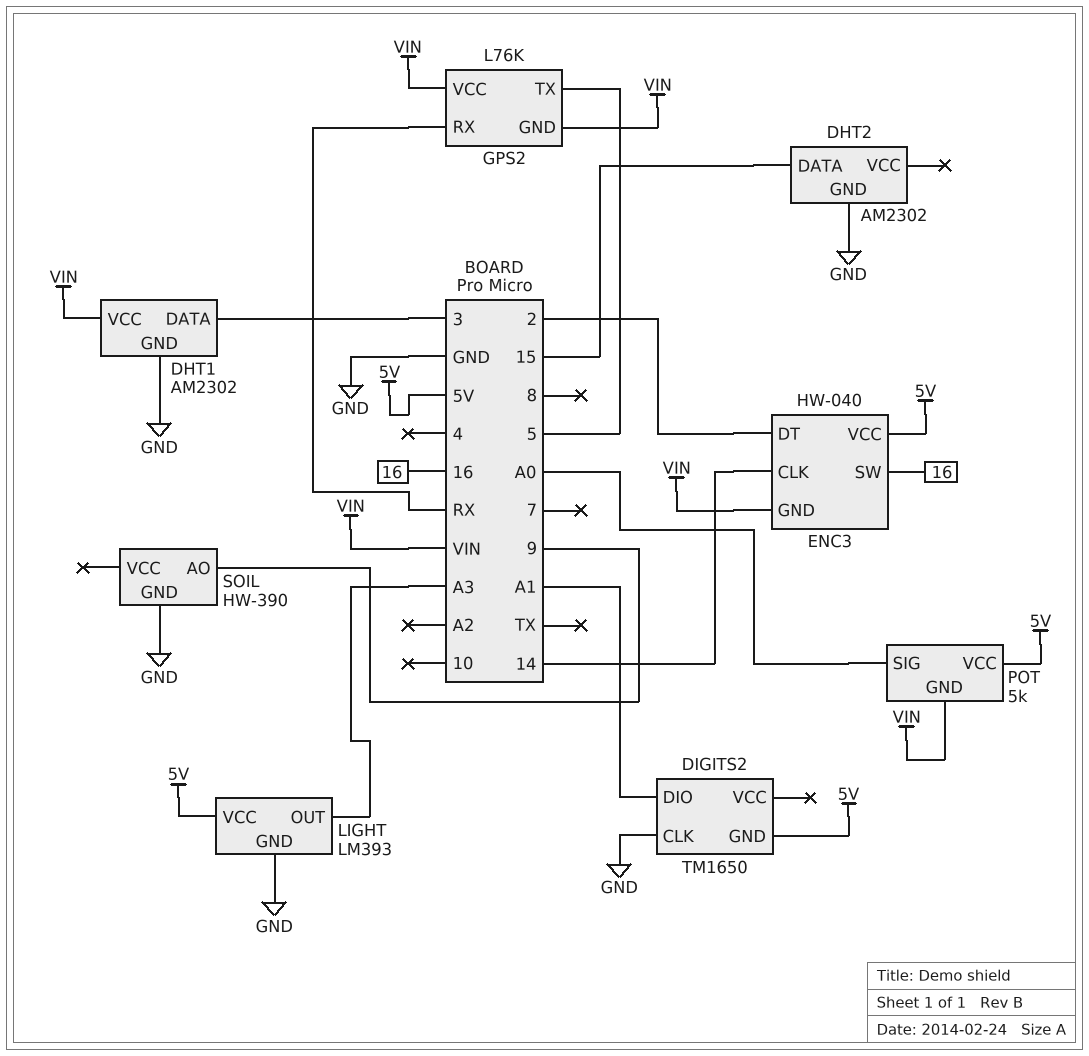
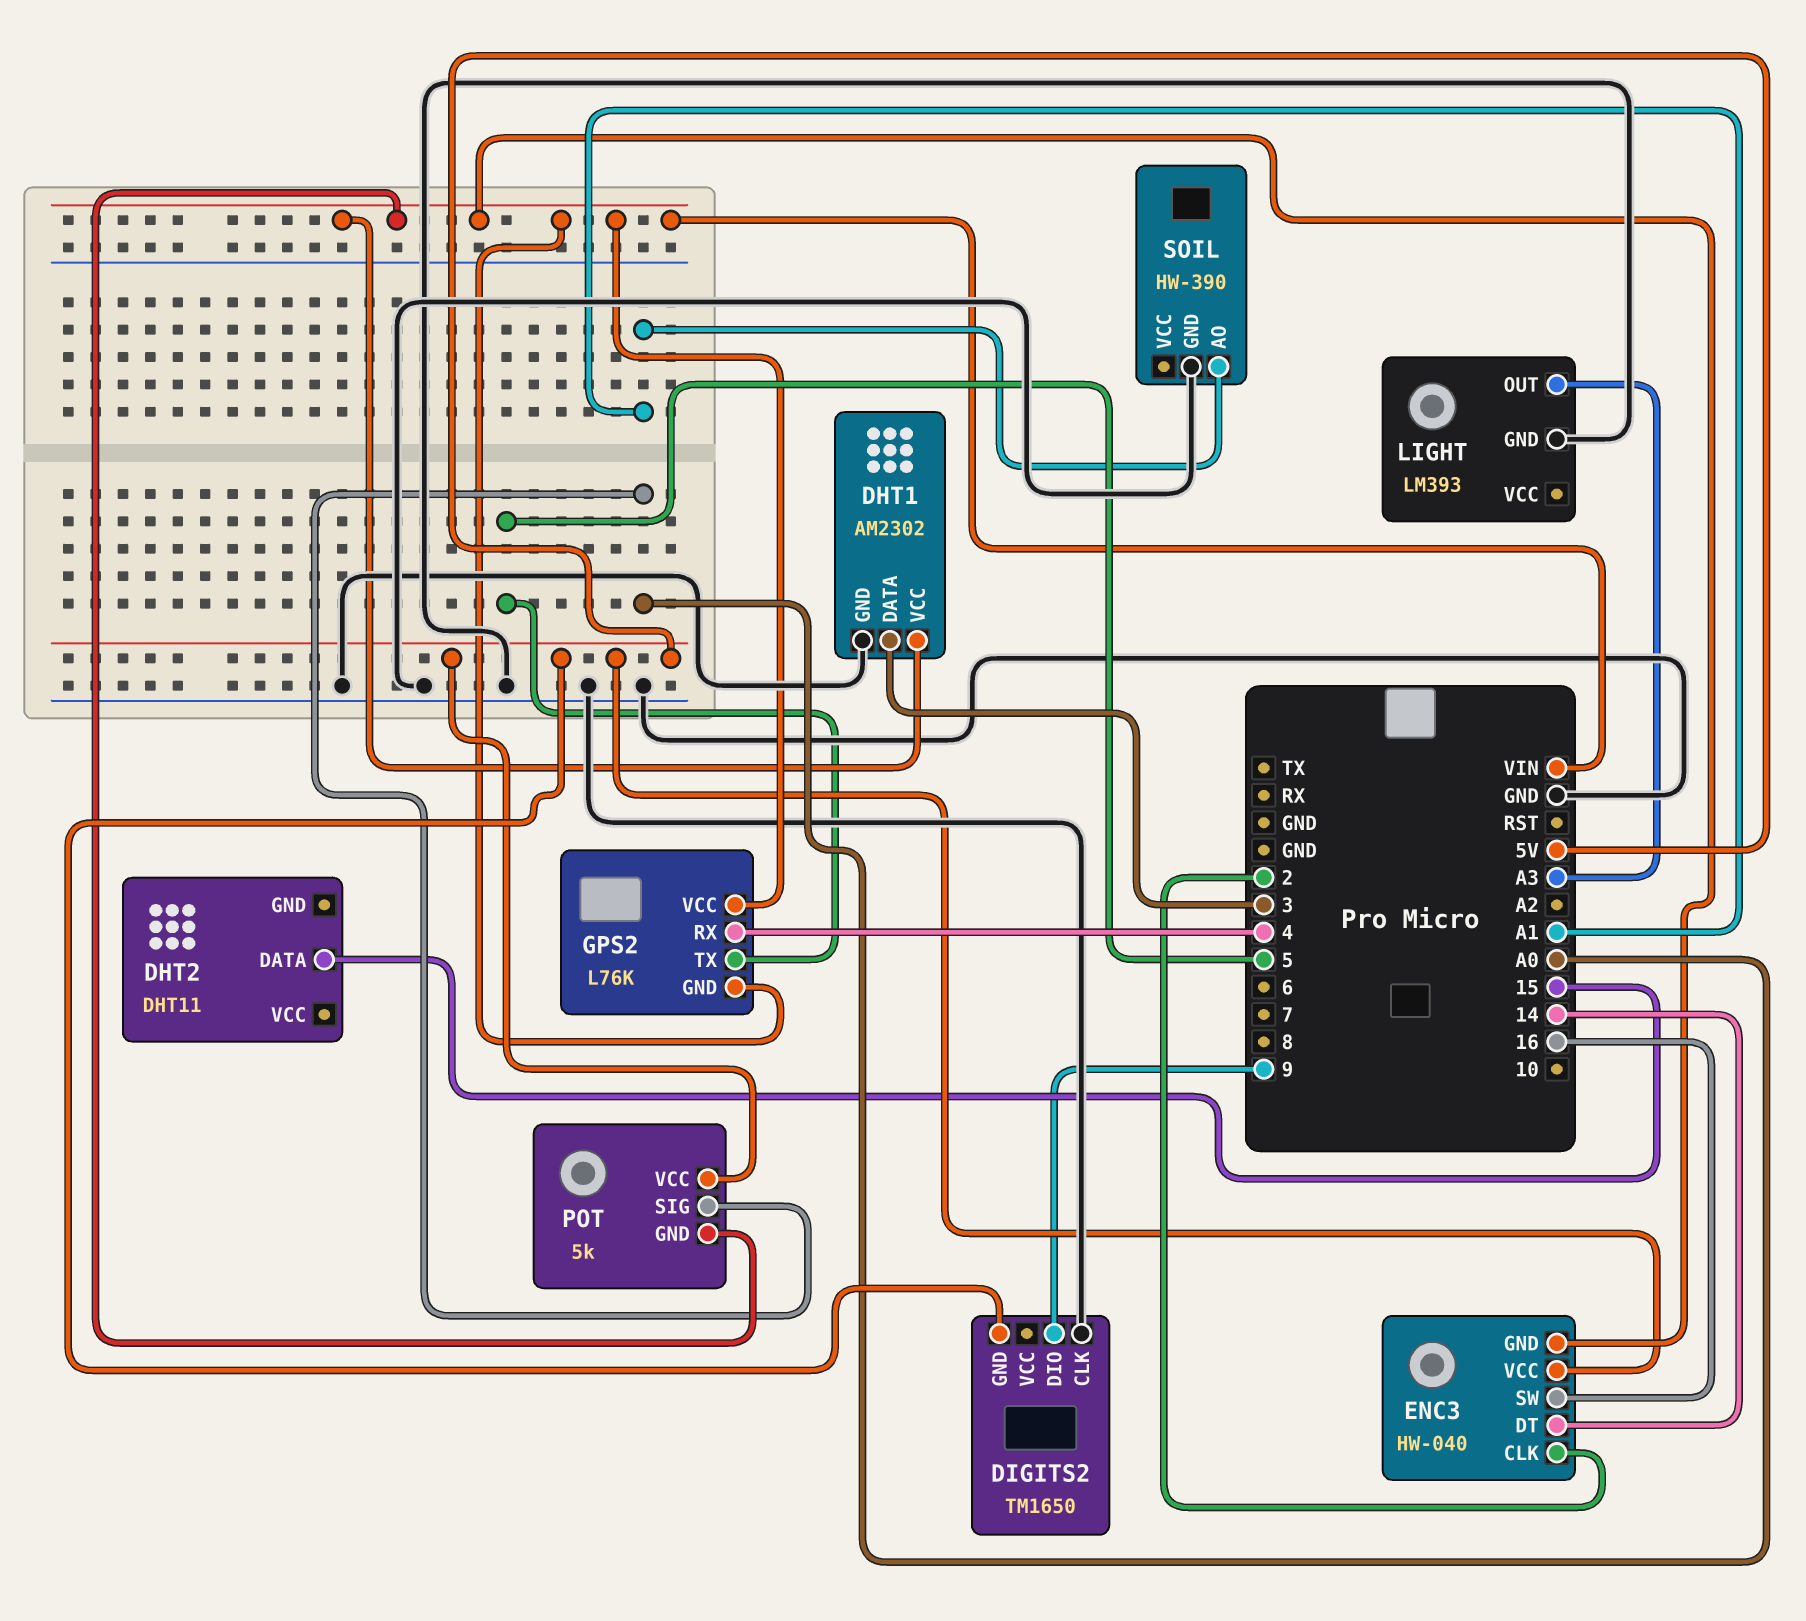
DHT2: AM2302 -> DHT11
DHT2 pin GND: GND -> none
DIGITS2 pin DIO: A1 -> 9
ENC3 pin CLK: 14 -> 2
ENC3 pin DT: 2 -> 14
GPS2 pin RX: RX -> 4
LIGHT pin VCC: 5V -> none
SOIL pin AO: 9 -> A1

